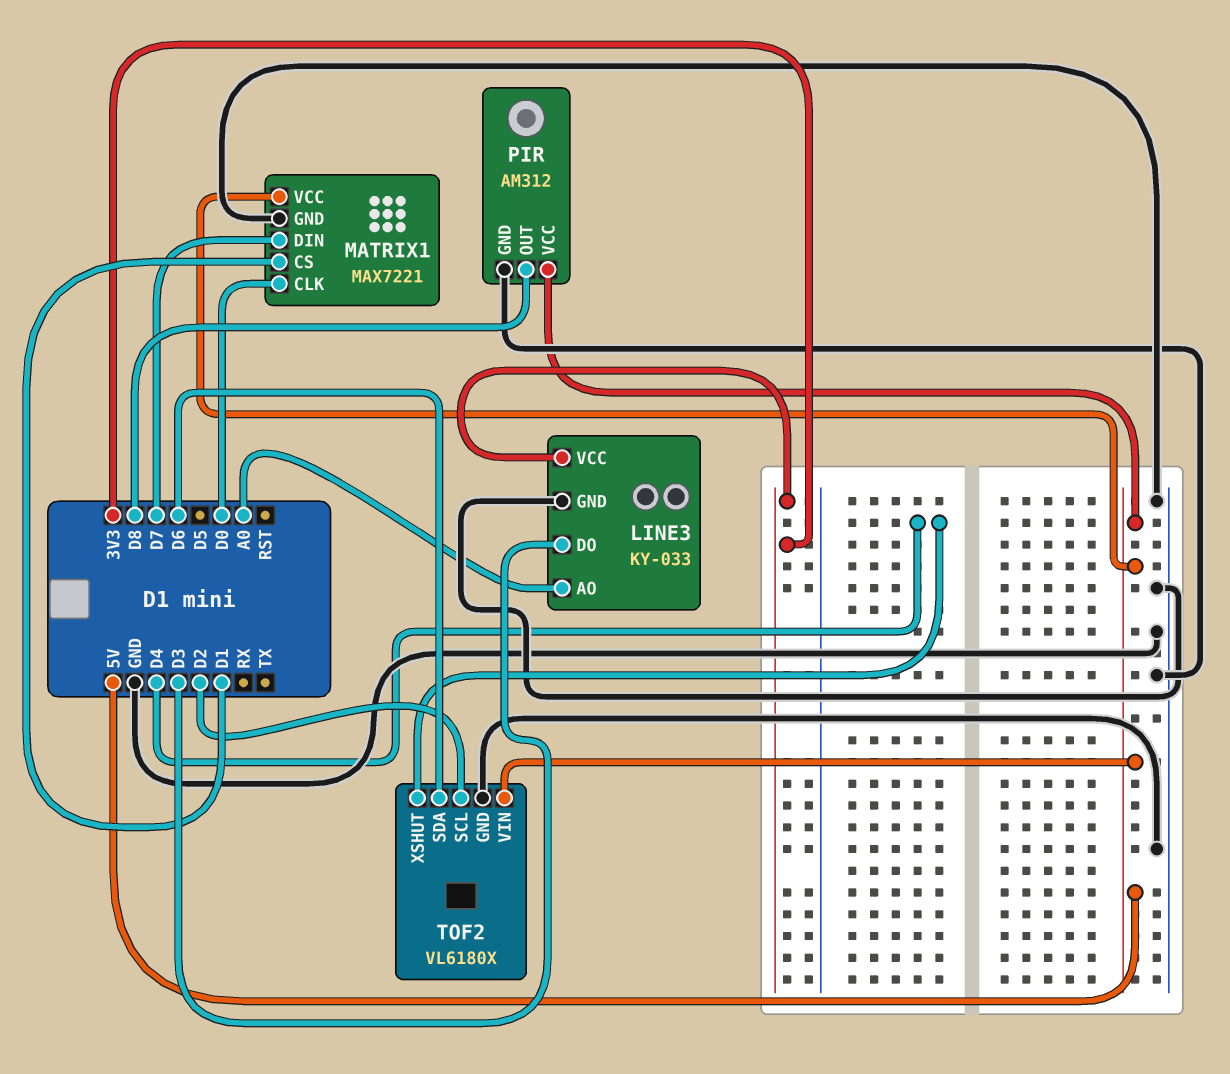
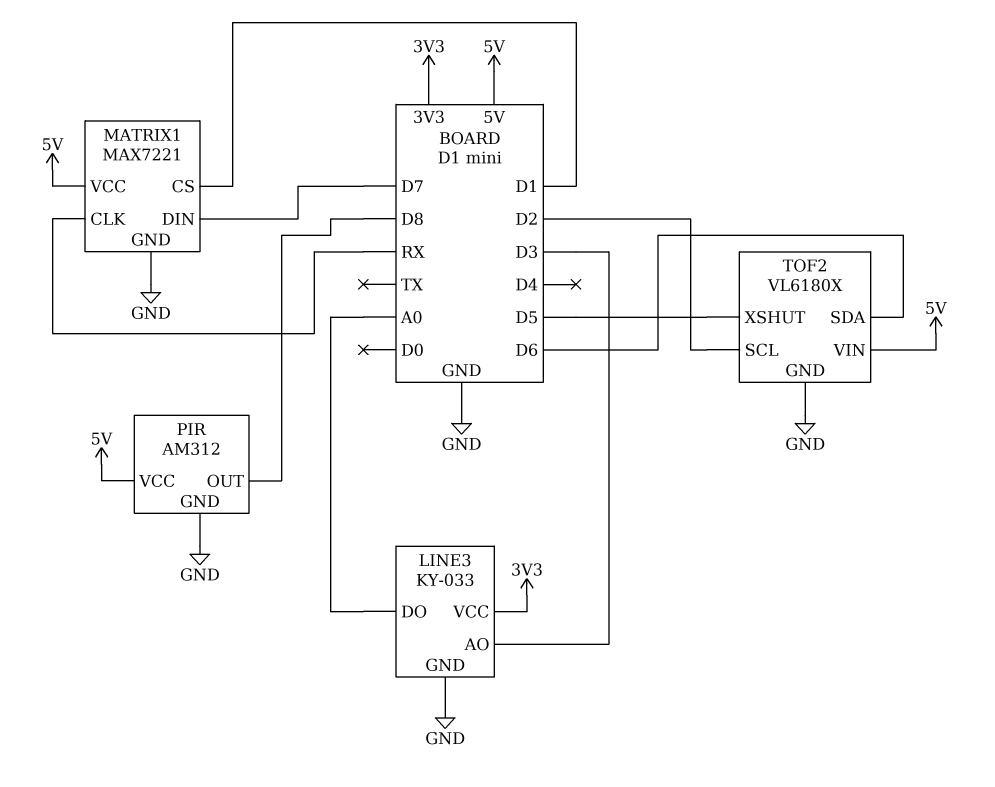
LINE3 pin AO: A0 -> D3
LINE3 pin DO: D3 -> A0
MATRIX1 pin CLK: D0 -> RX
TOF2 pin XSHUT: D4 -> D5

